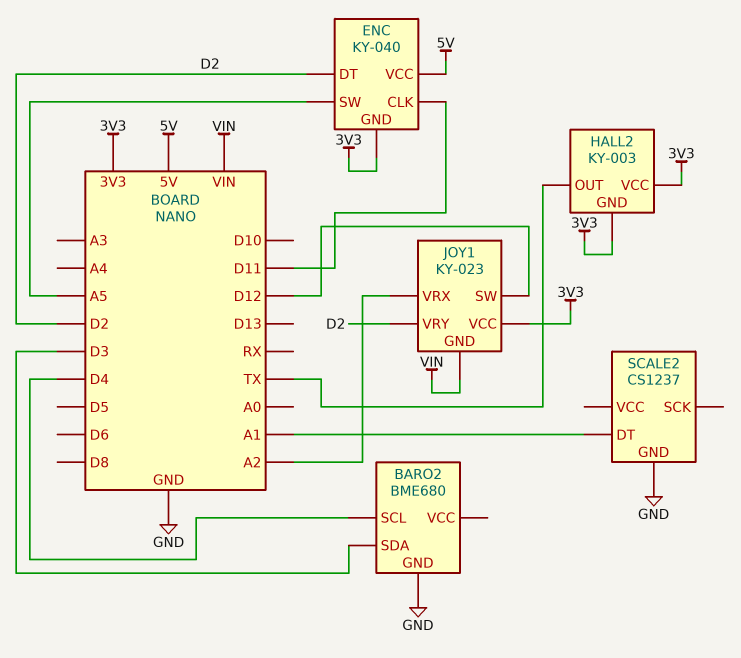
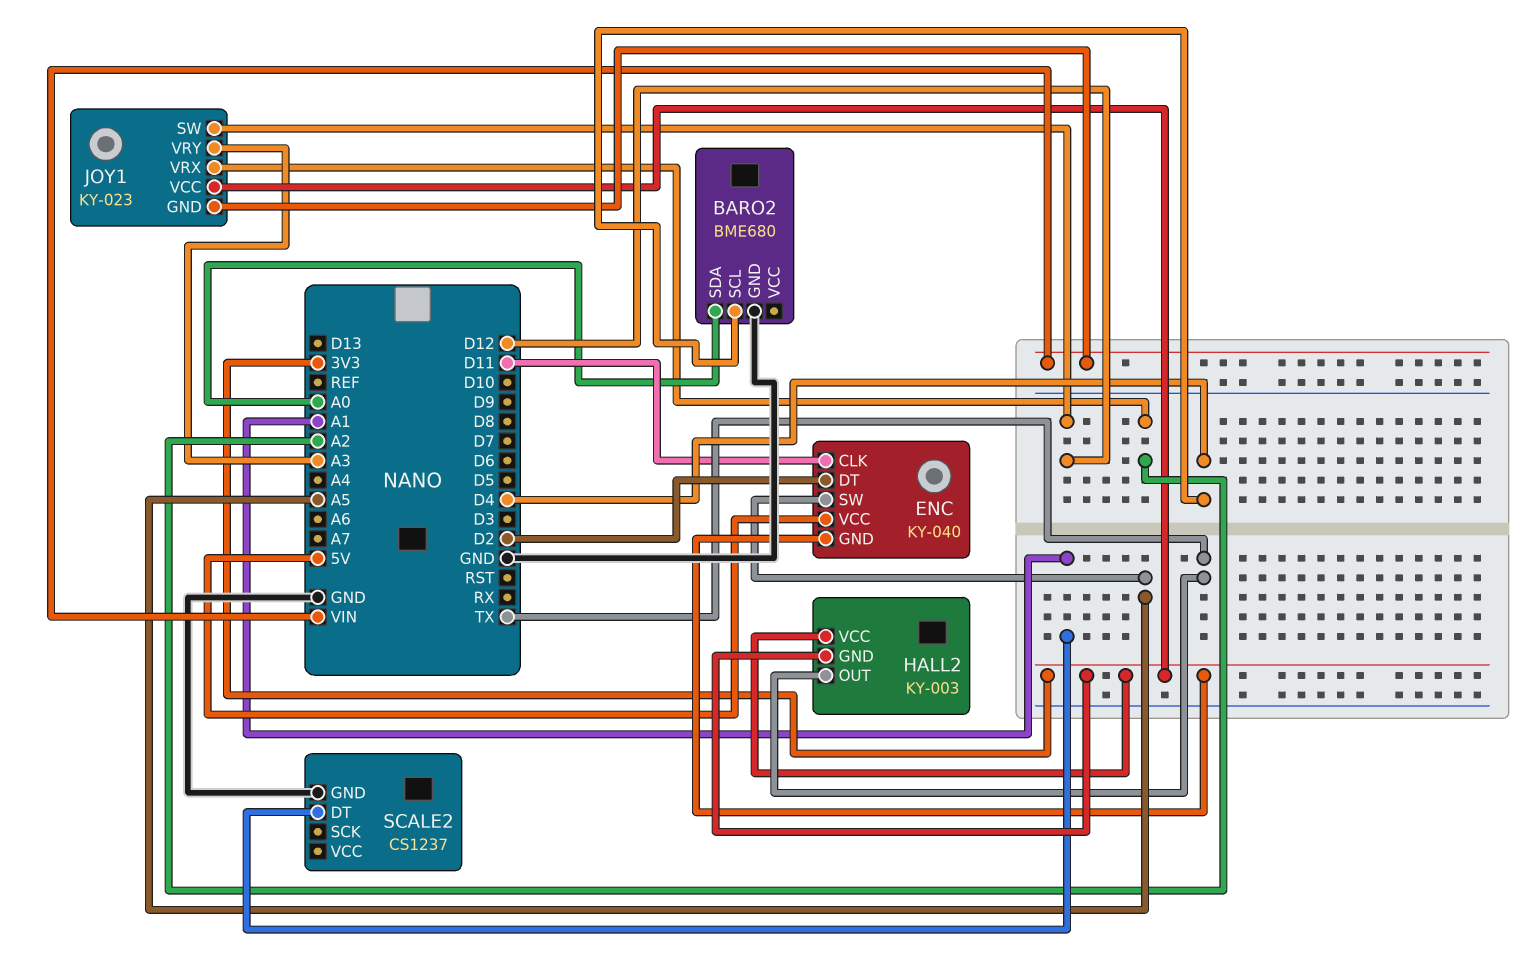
BARO2 pin SDA: D3 -> A0
JOY1 pin VRY: D2 -> A3

